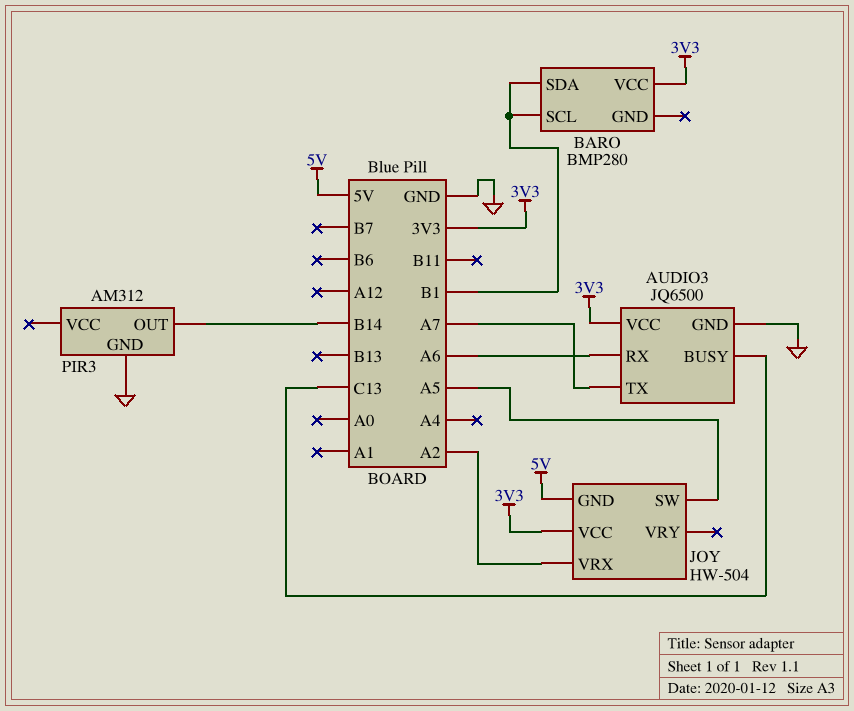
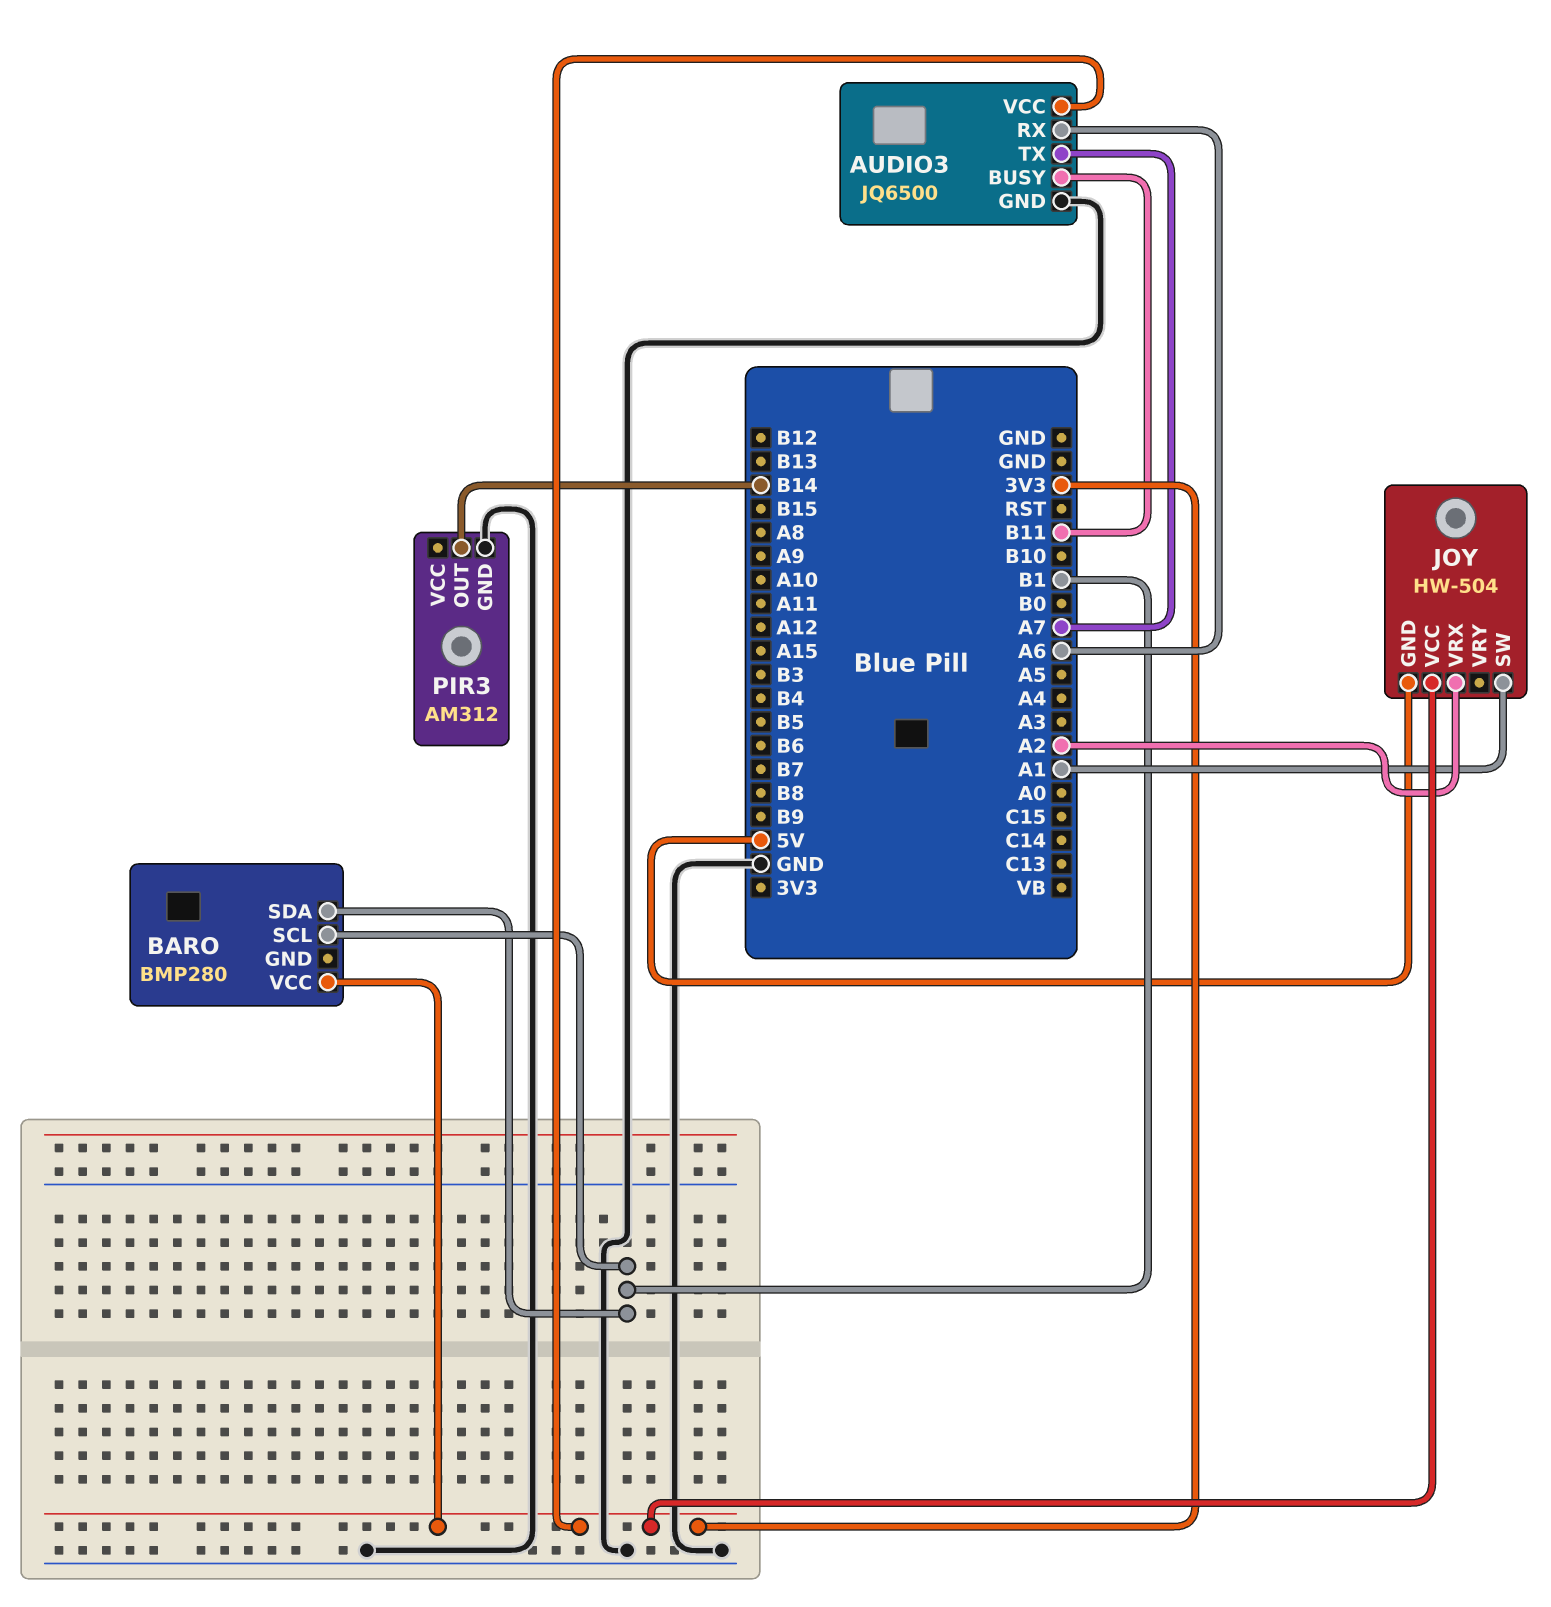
AUDIO3 pin BUSY: C13 -> B11
JOY pin SW: A5 -> A1

